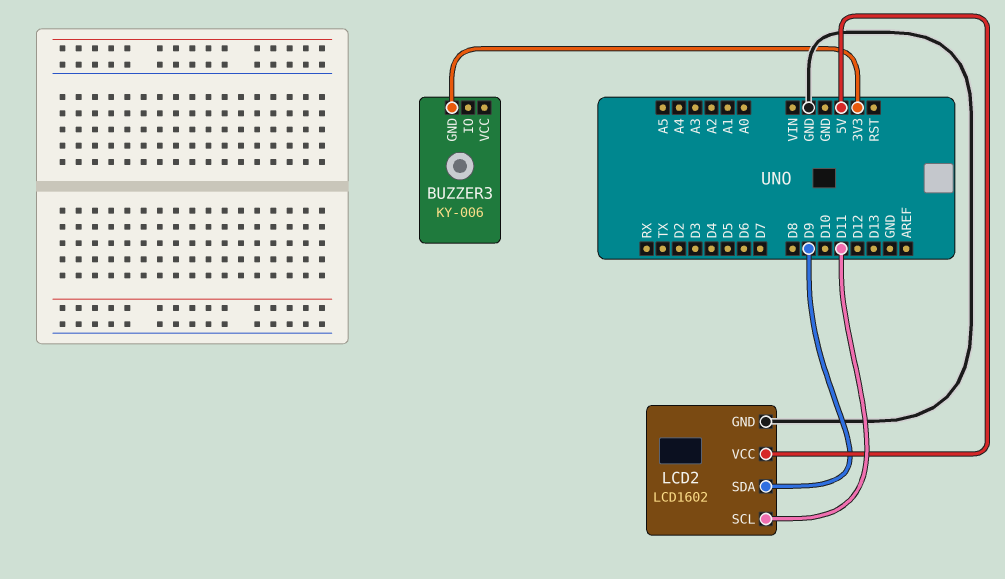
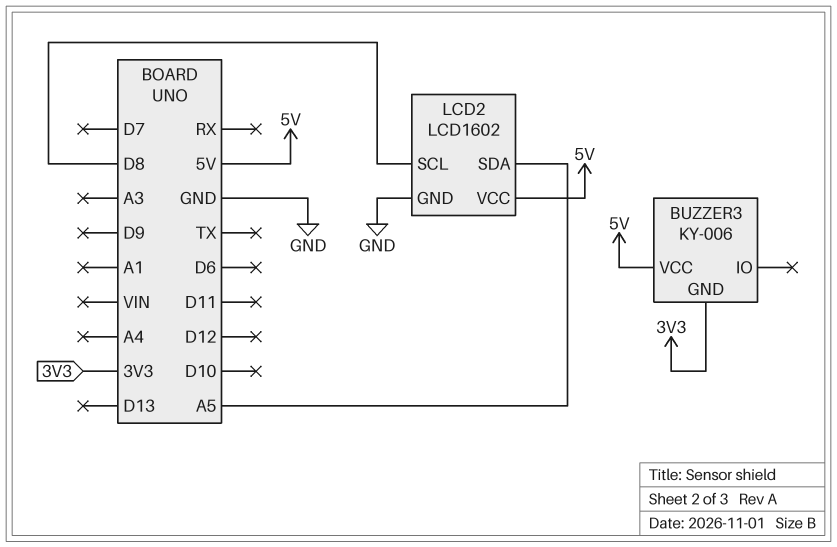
BUZZER3 pin VCC: none -> 5V
LCD2 pin SCL: D11 -> D8
LCD2 pin SDA: D9 -> A5

